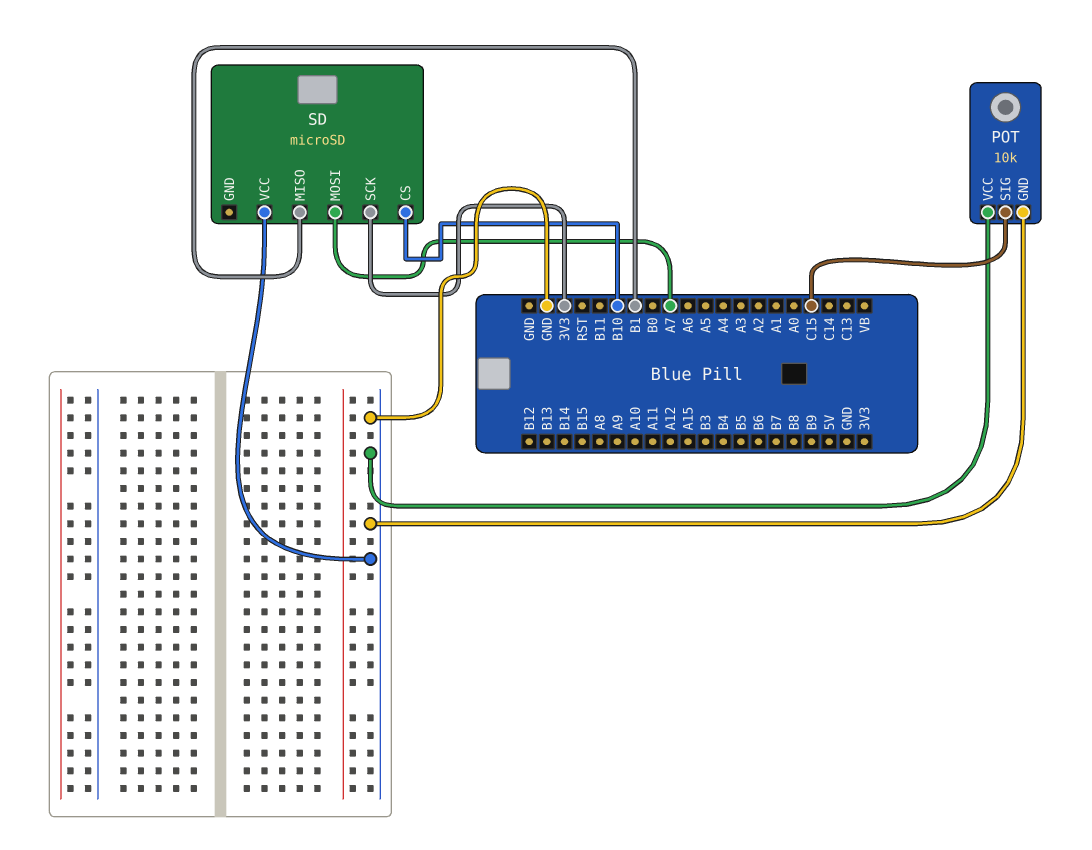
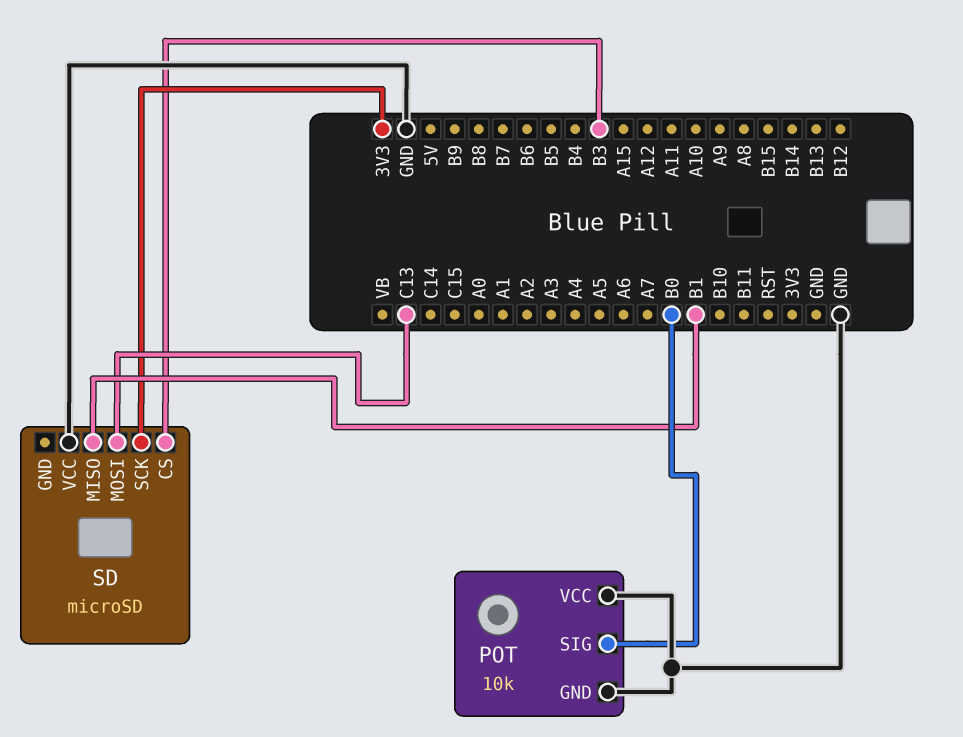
POT pin SIG: C15 -> B0
SD pin CS: B10 -> B3
SD pin MOSI: A7 -> C13

